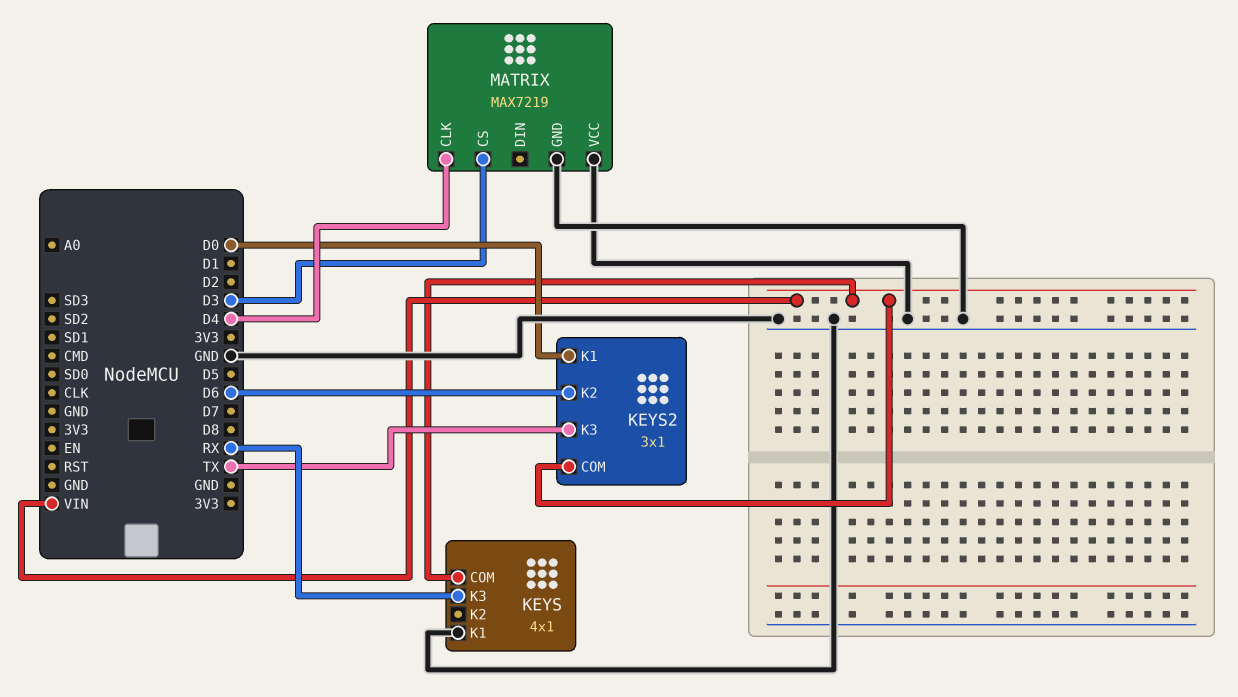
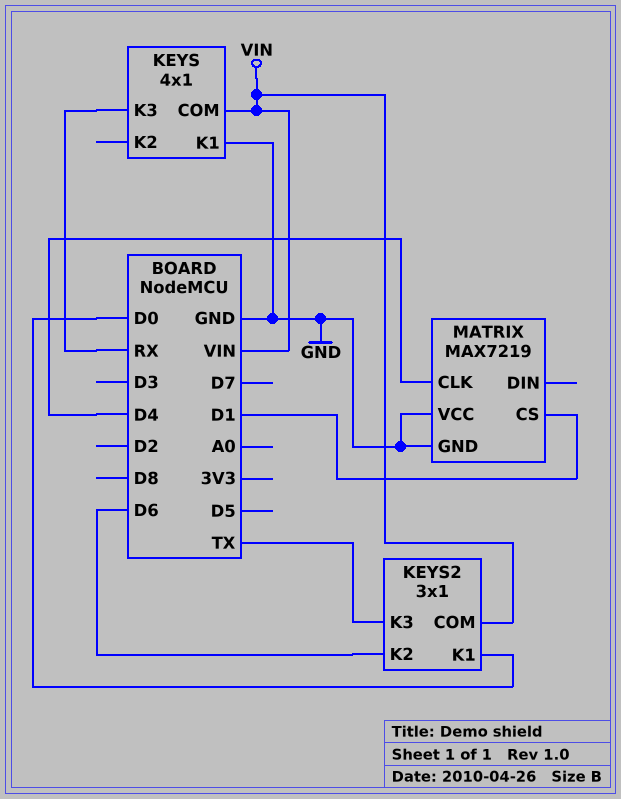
MATRIX pin CS: D3 -> D1

